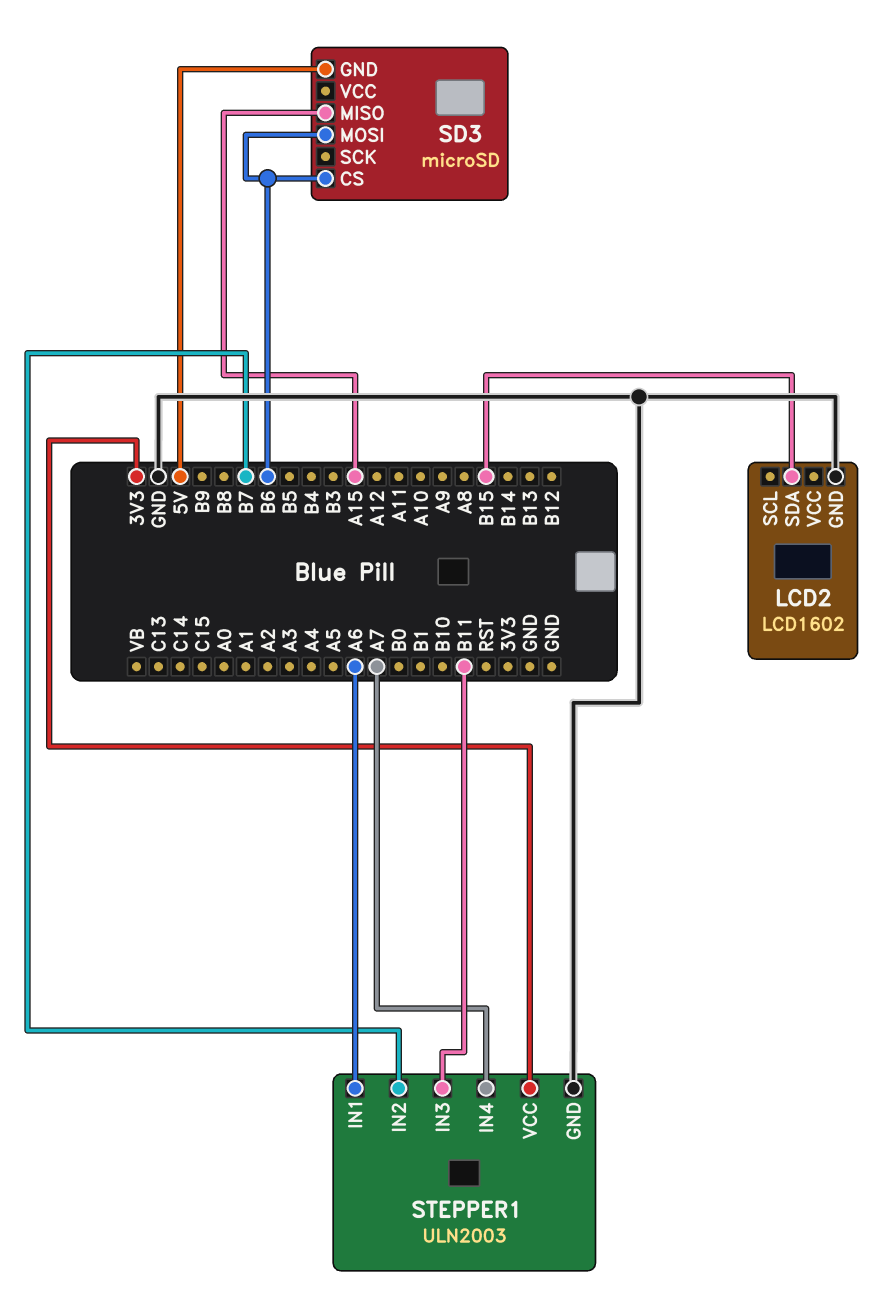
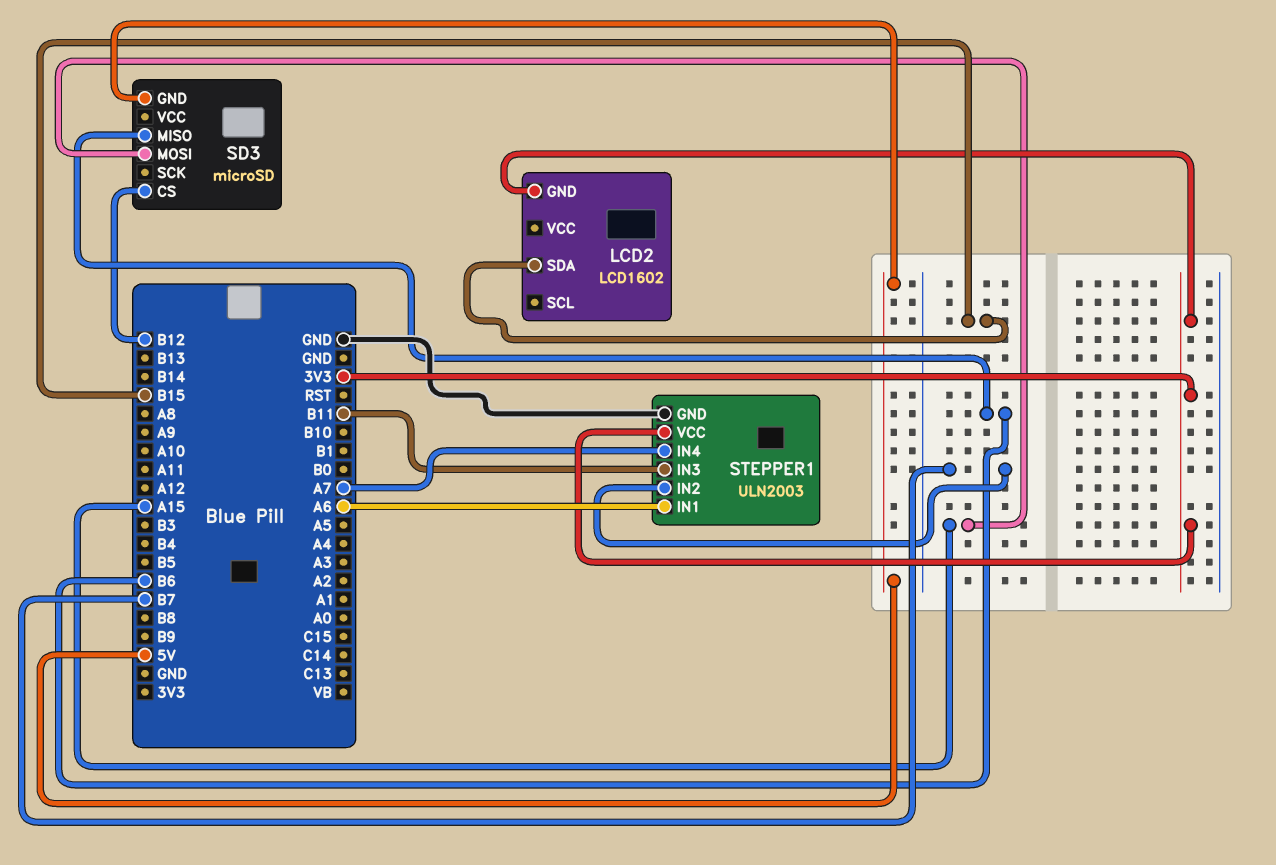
LCD2 pin GND: GND -> 3V3
SD3 pin CS: B6 -> B12
SD3 pin MISO: A15 -> B6
SD3 pin MOSI: B6 -> A15

